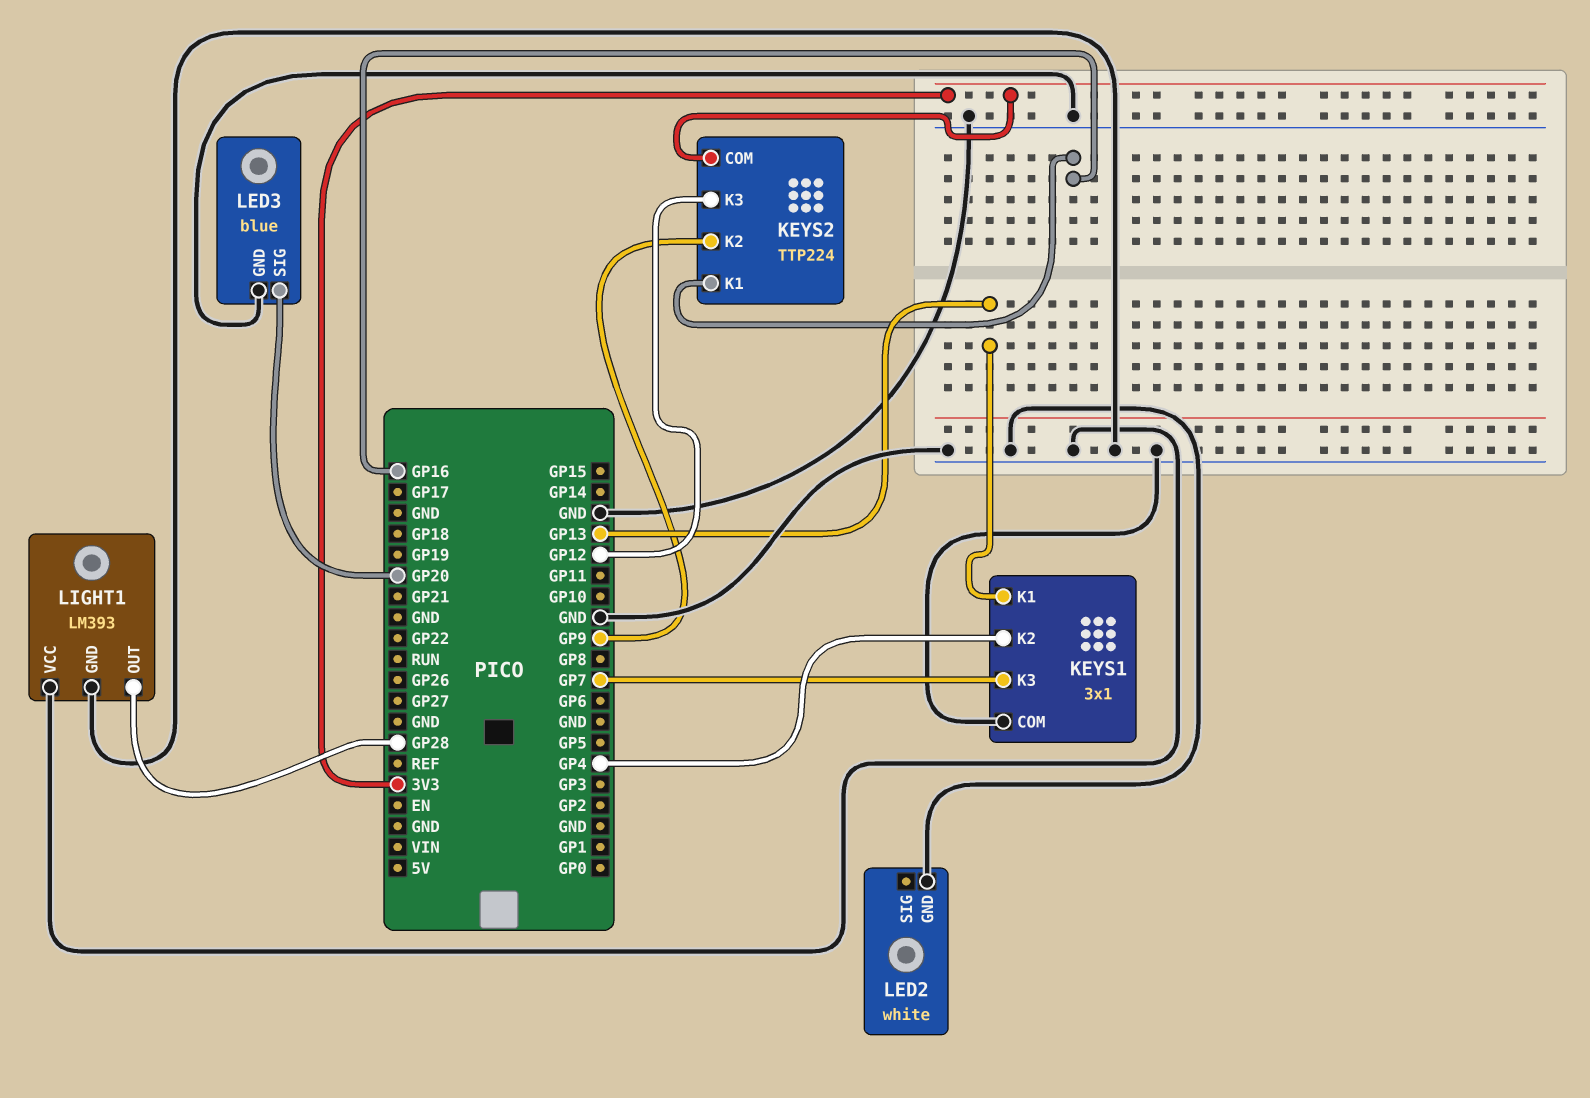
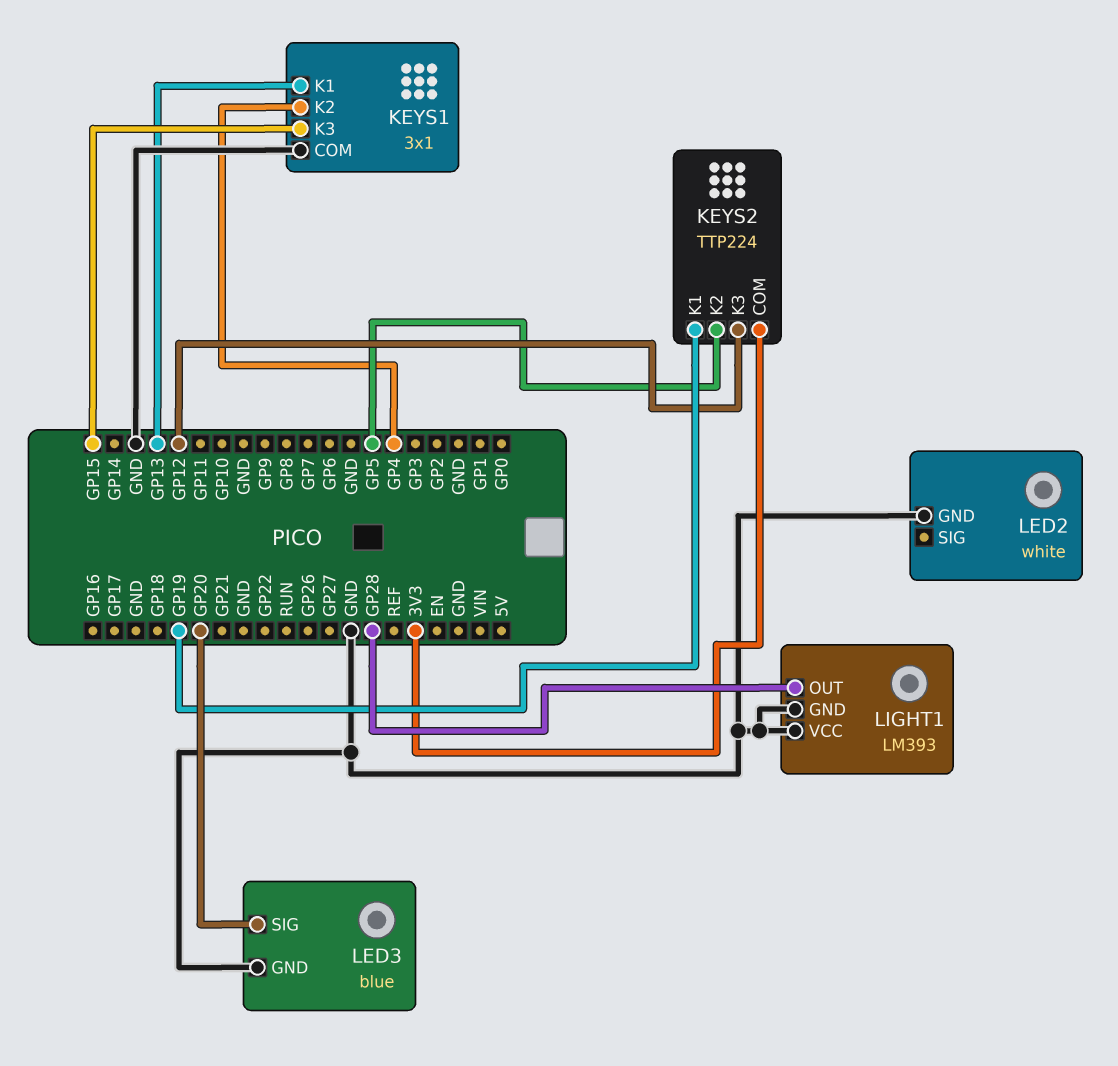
KEYS1 pin K3: GP7 -> GP15
KEYS2 pin K1: GP16 -> GP19
KEYS2 pin K2: GP9 -> GP5

